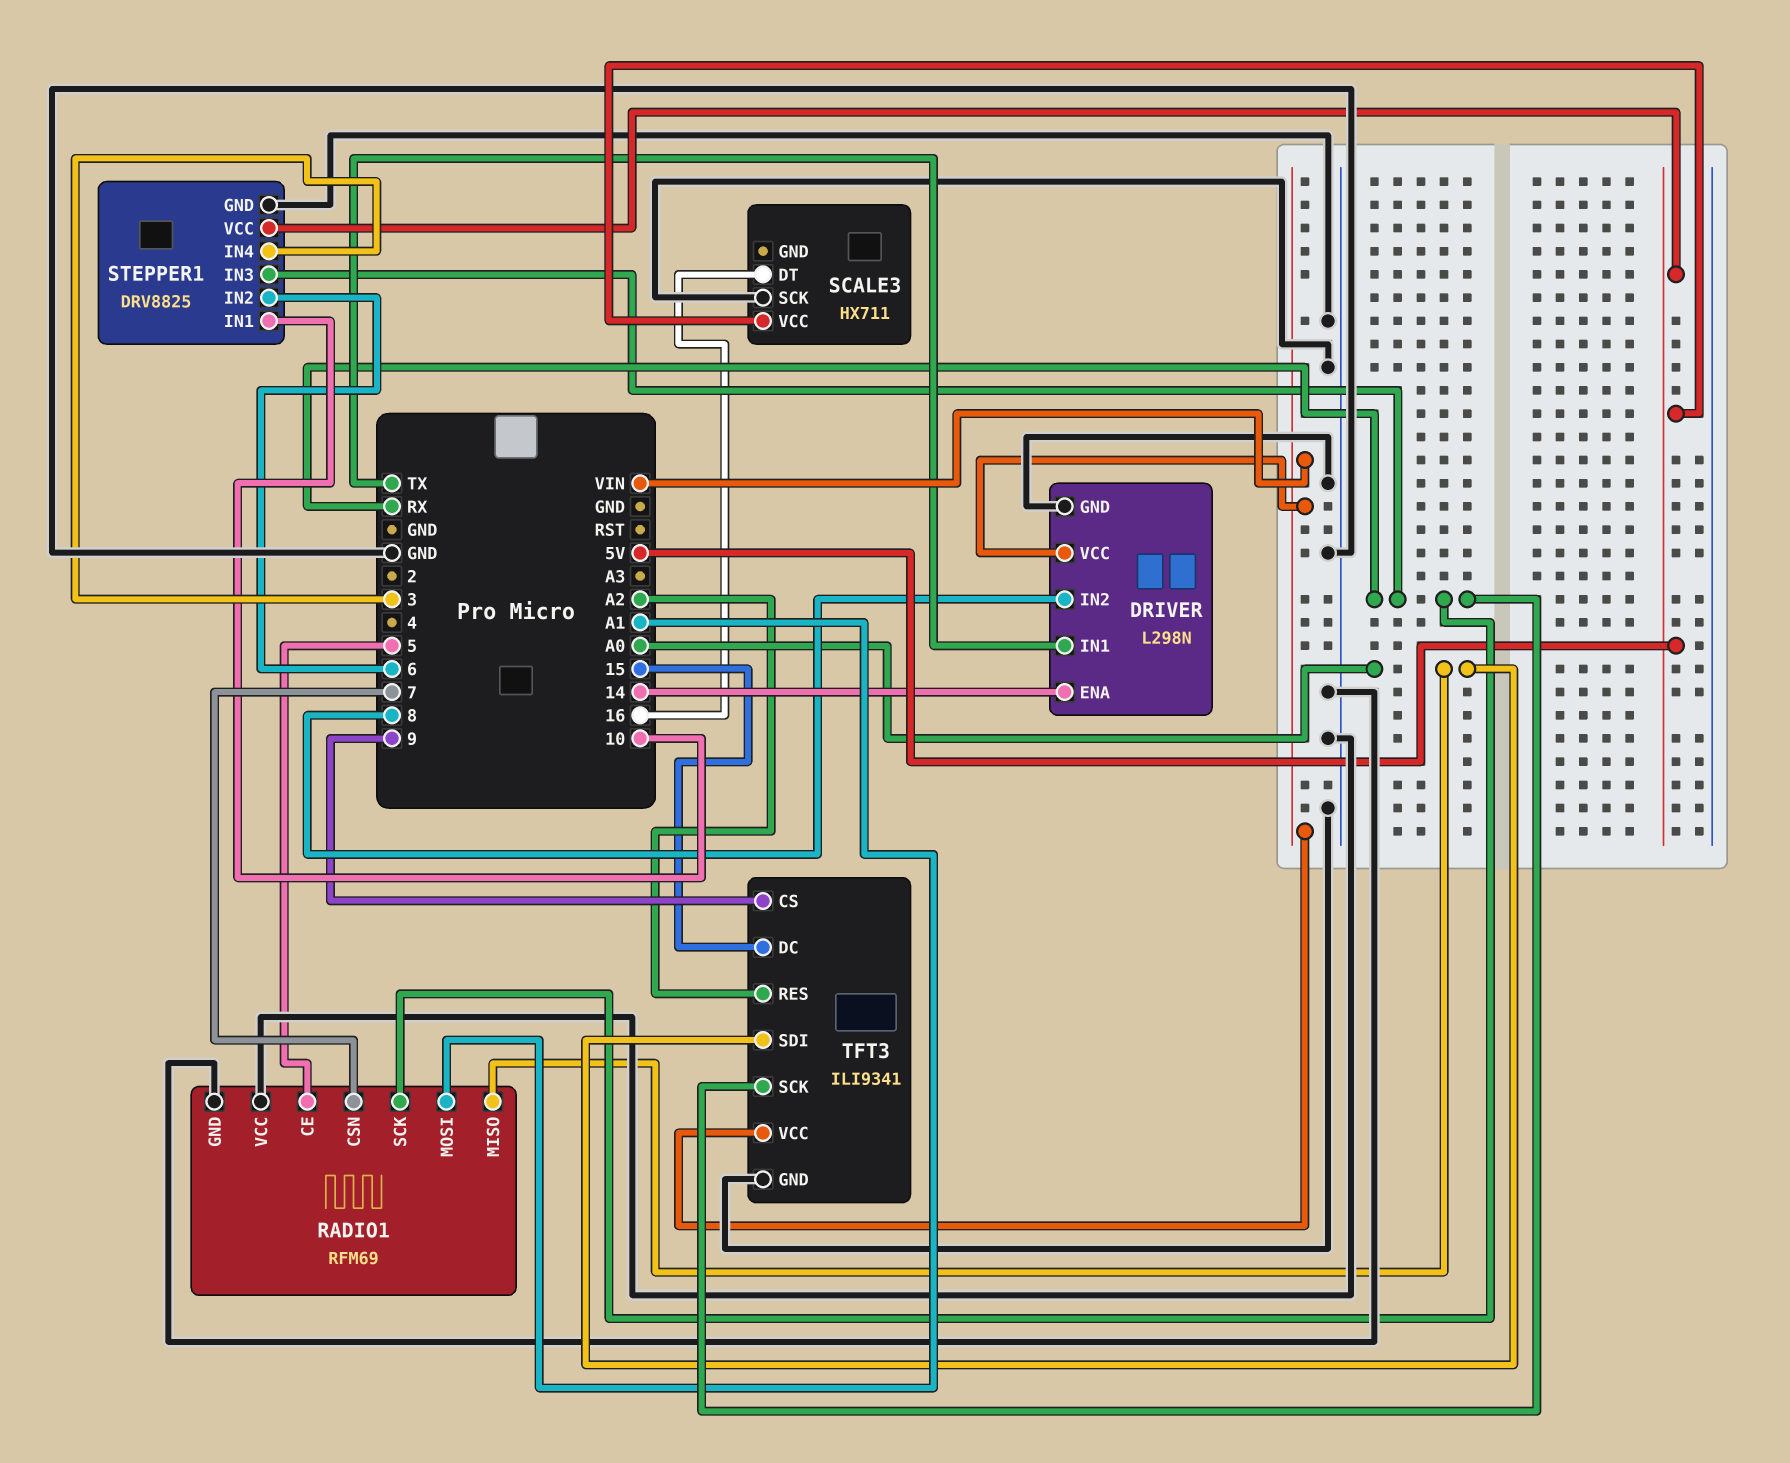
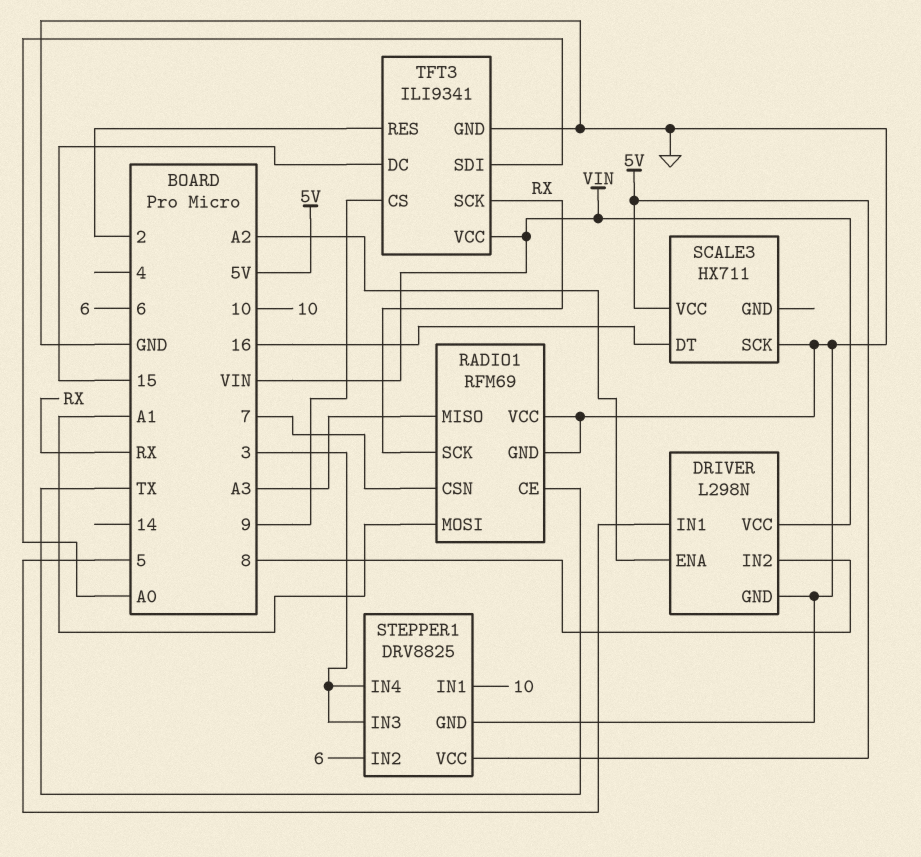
DRIVER pin ENA: 14 -> A2
DRIVER pin IN1: TX -> 5
RADIO1 pin CE: 5 -> TX
RADIO1 pin MISO: A0 -> A3
STEPPER1 pin IN3: RX -> 3
TFT3 pin RES: A2 -> 2

